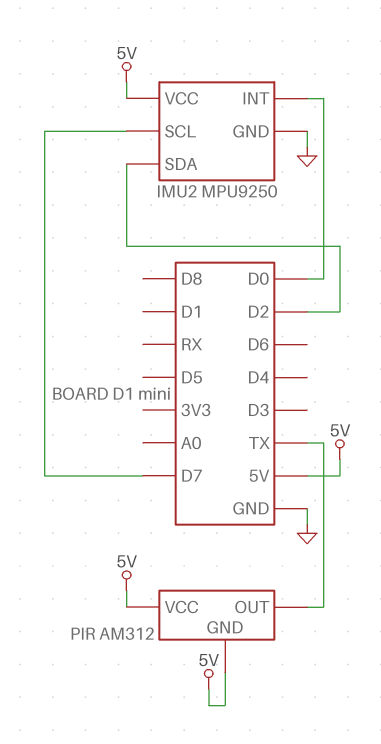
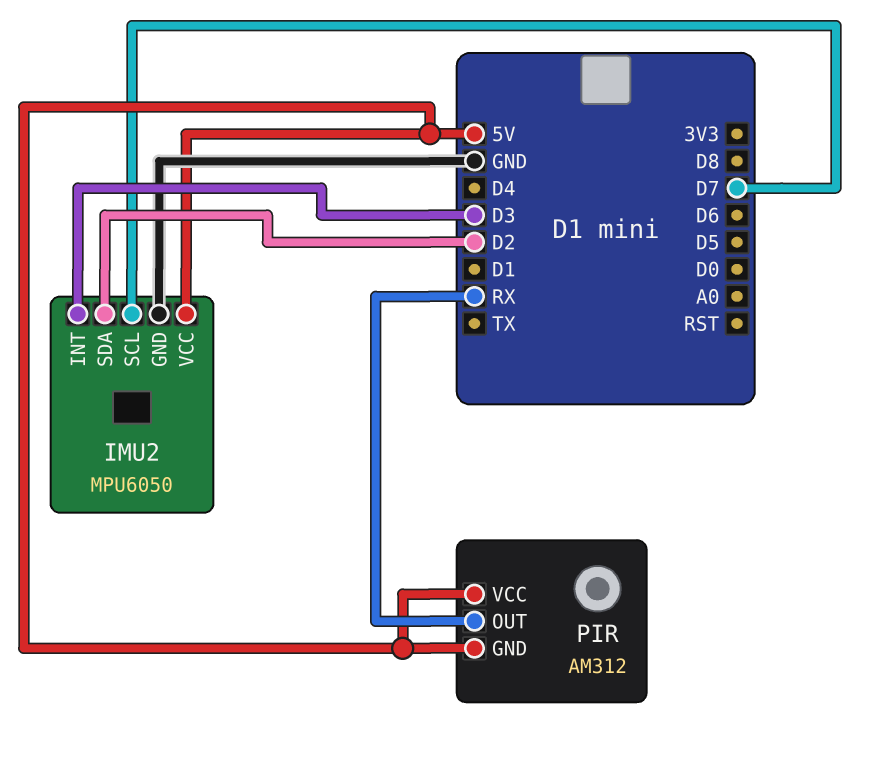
IMU2: MPU9250 -> MPU6050
IMU2 pin INT: D0 -> D3
PIR pin OUT: TX -> RX

